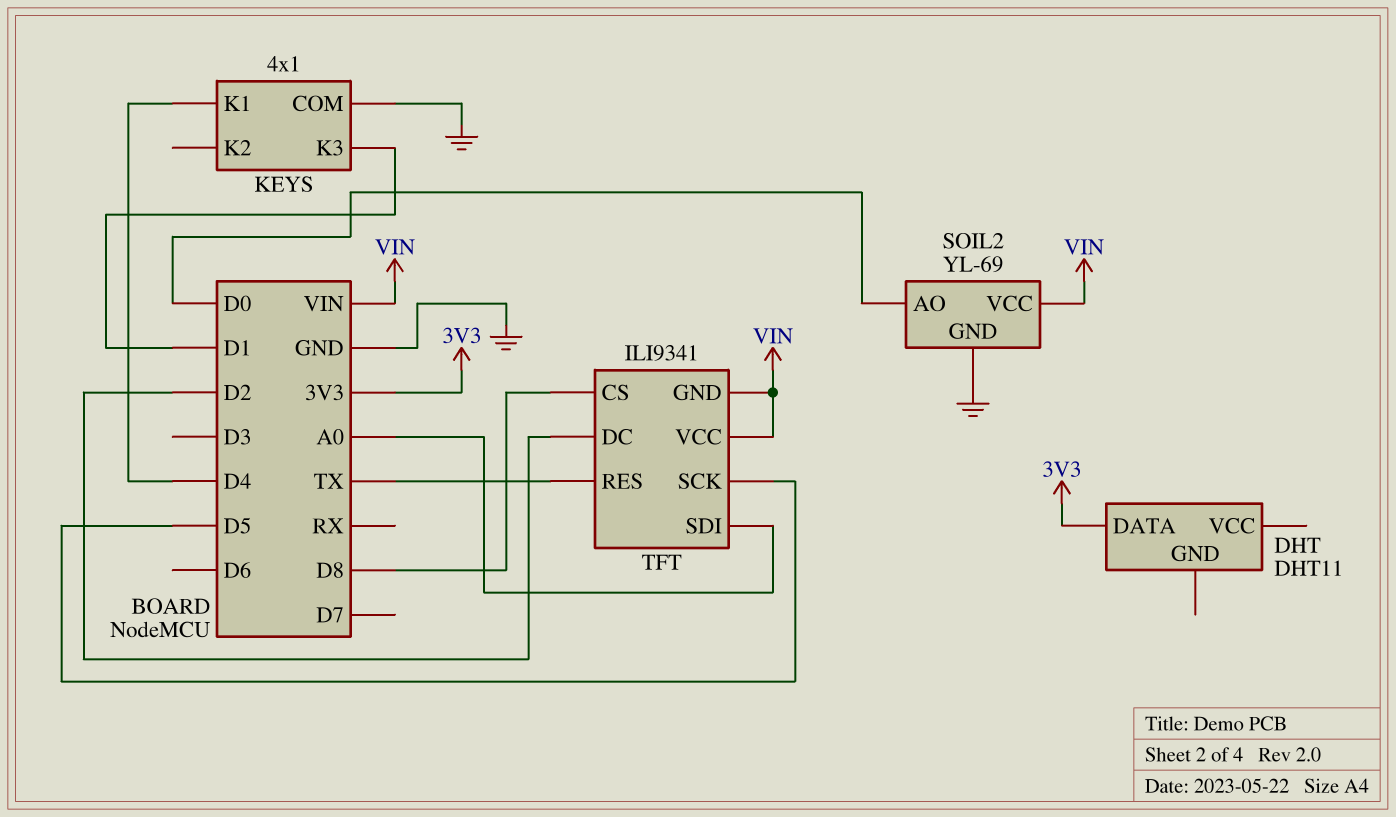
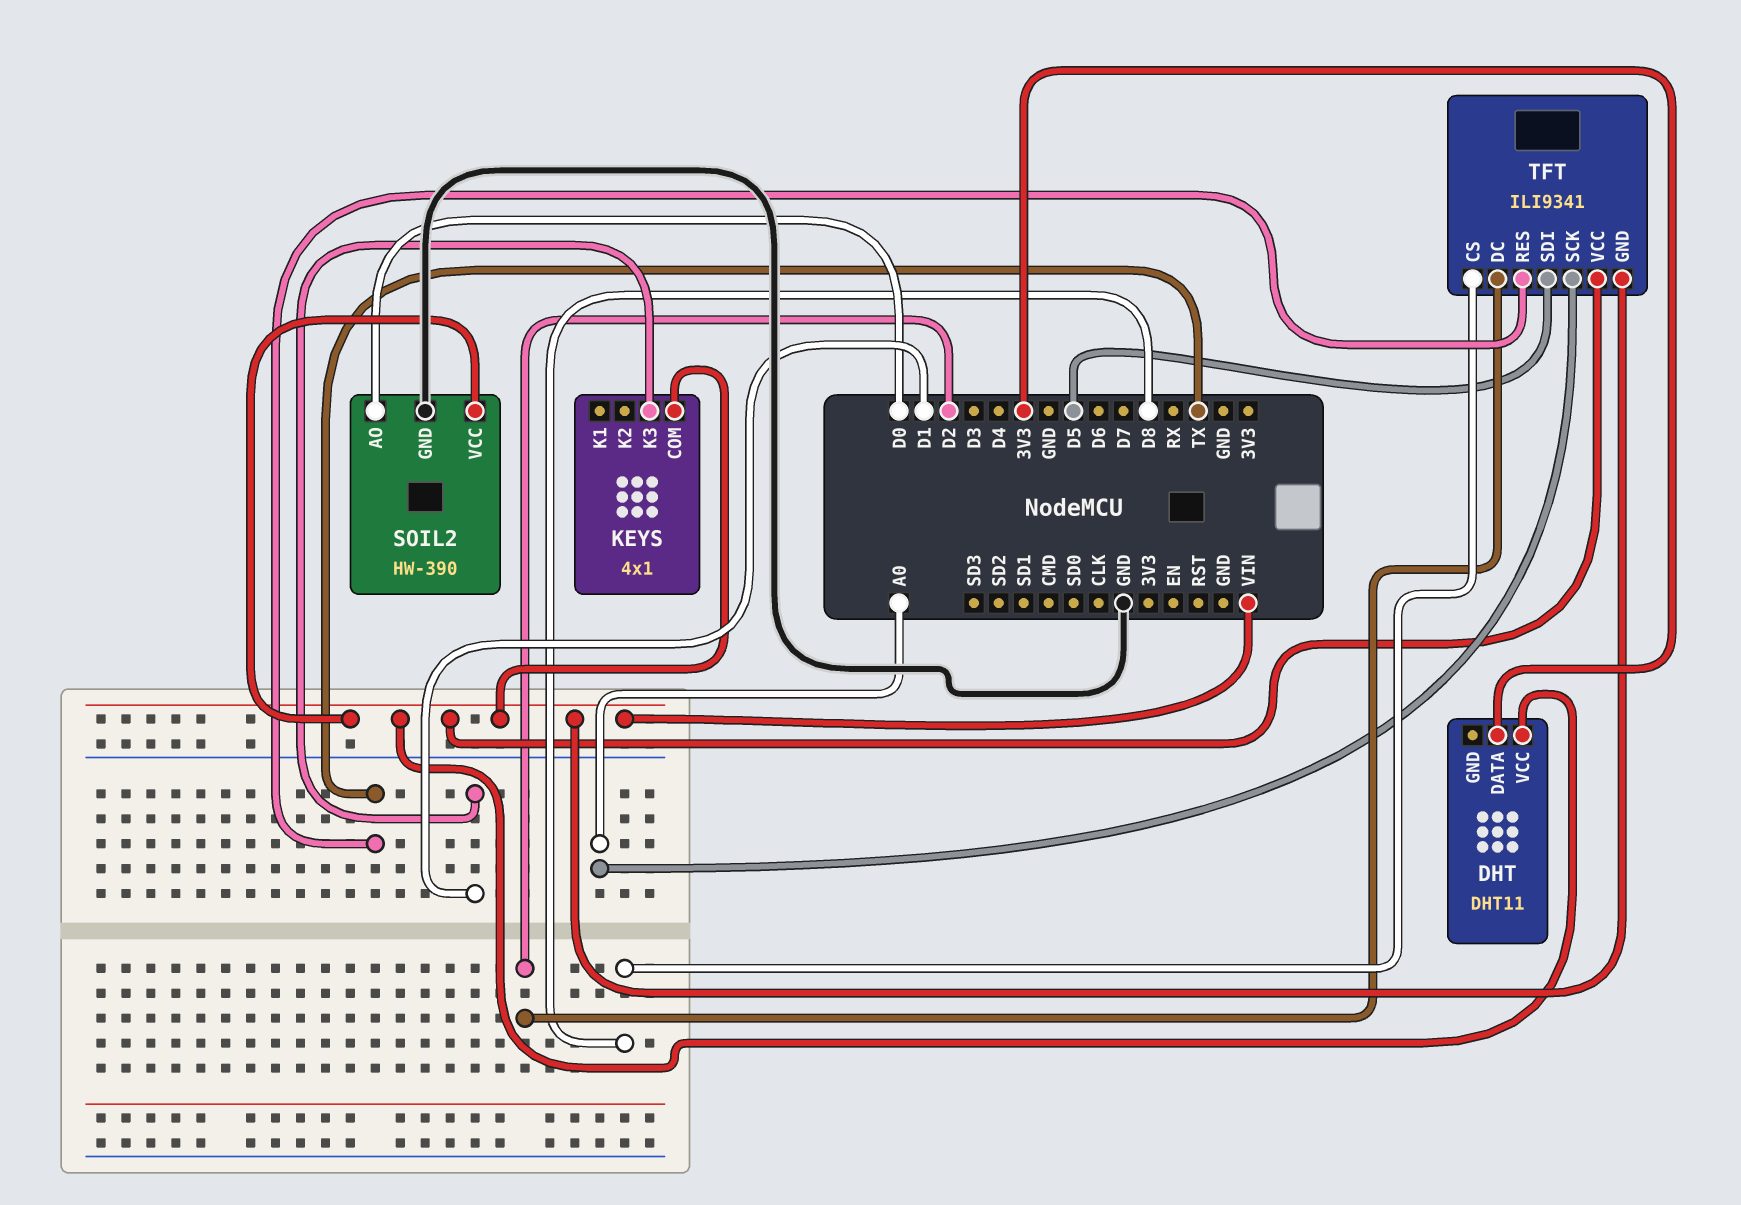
DHT pin VCC: none -> VIN
KEYS pin COM: GND -> VIN
KEYS pin K1: D4 -> none
SOIL2: YL-69 -> HW-390
TFT pin SCK: D5 -> A0
TFT pin SDI: A0 -> D5

